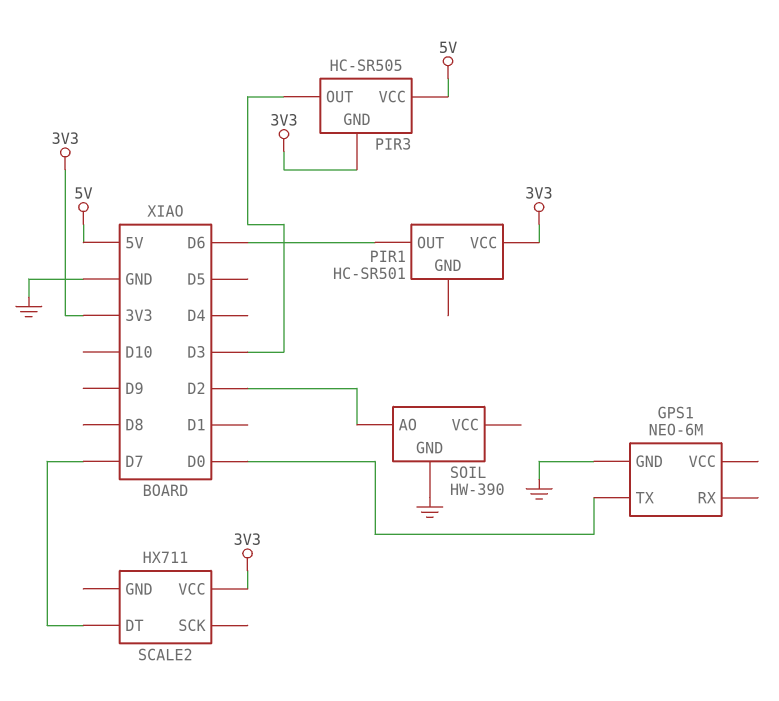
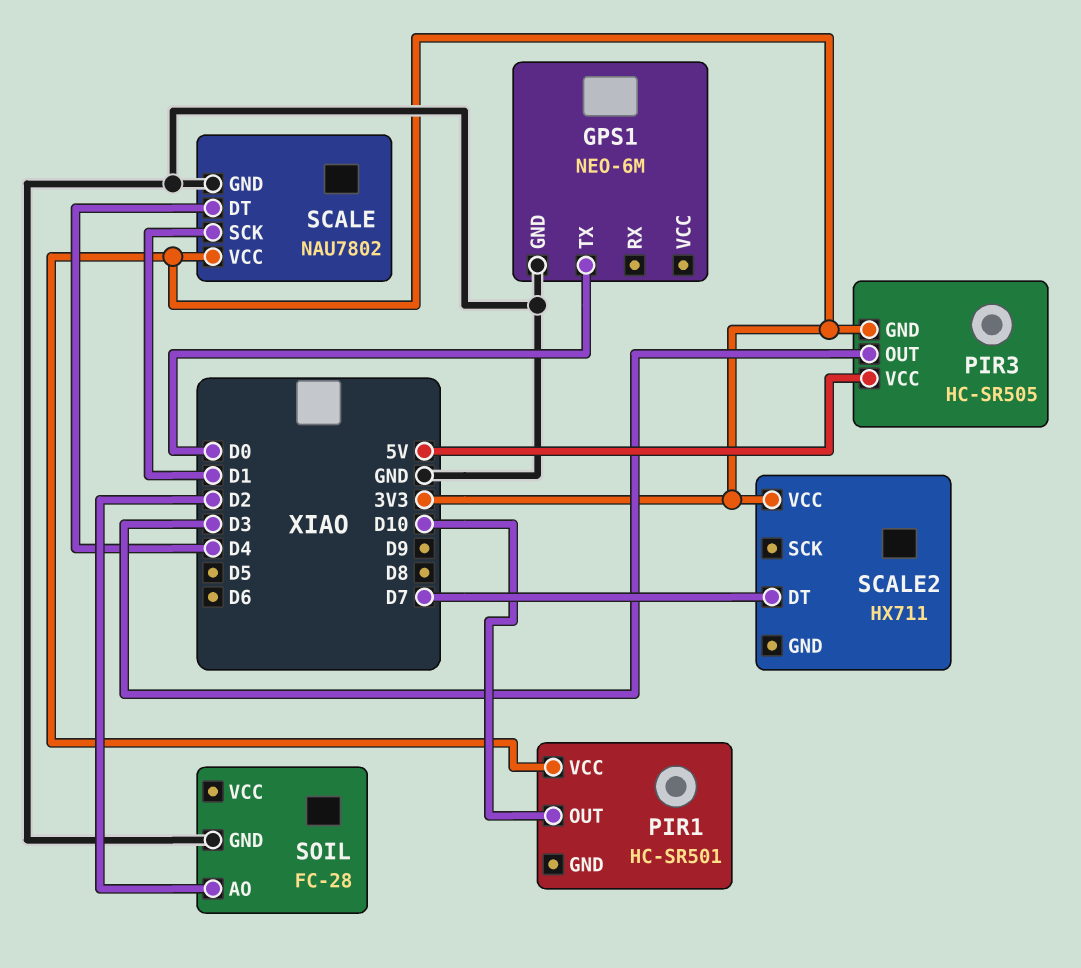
PIR1 pin OUT: D6 -> D10
SCALE: none -> NAU7802
SCALE pin DT: none -> D4
SCALE pin GND: none -> GND
SCALE pin SCK: none -> D1
SCALE pin VCC: none -> 3V3
SOIL: HW-390 -> FC-28

